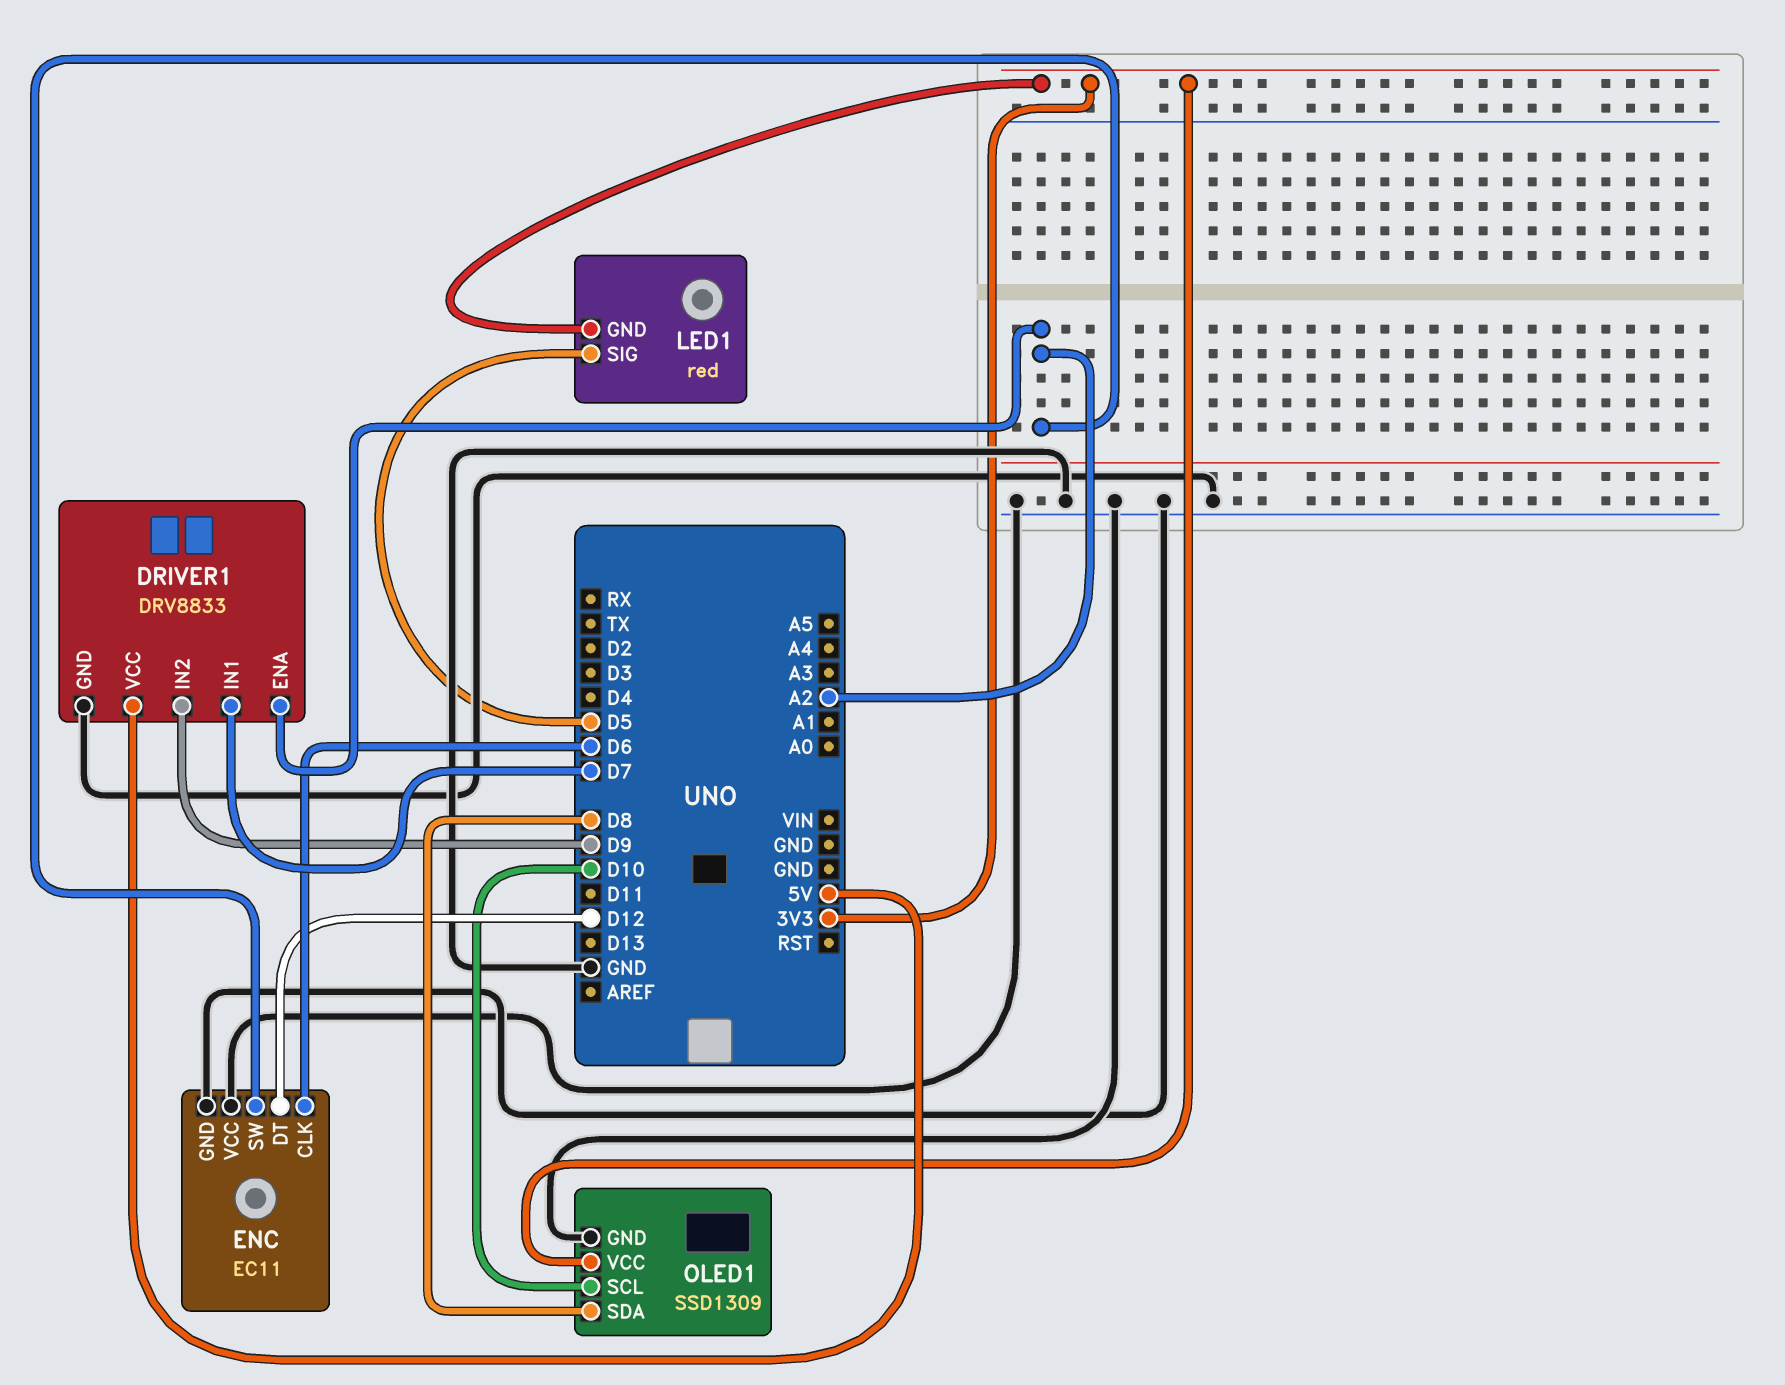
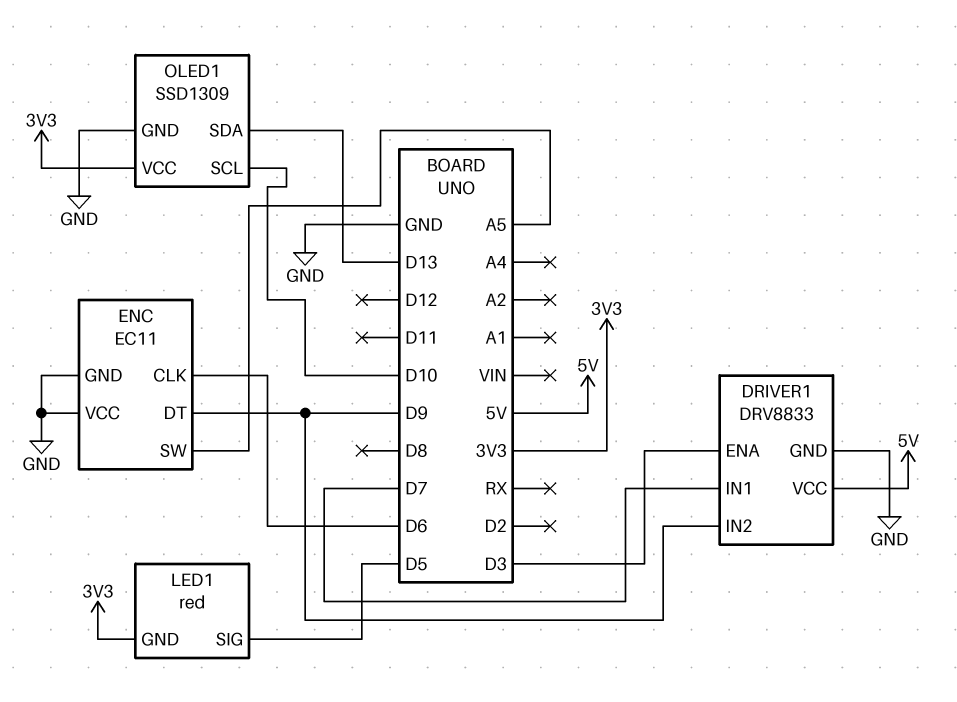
DRIVER1 pin ENA: A2 -> D3
ENC pin DT: D12 -> D9
ENC pin SW: A2 -> A5
OLED1 pin SDA: D8 -> D13

